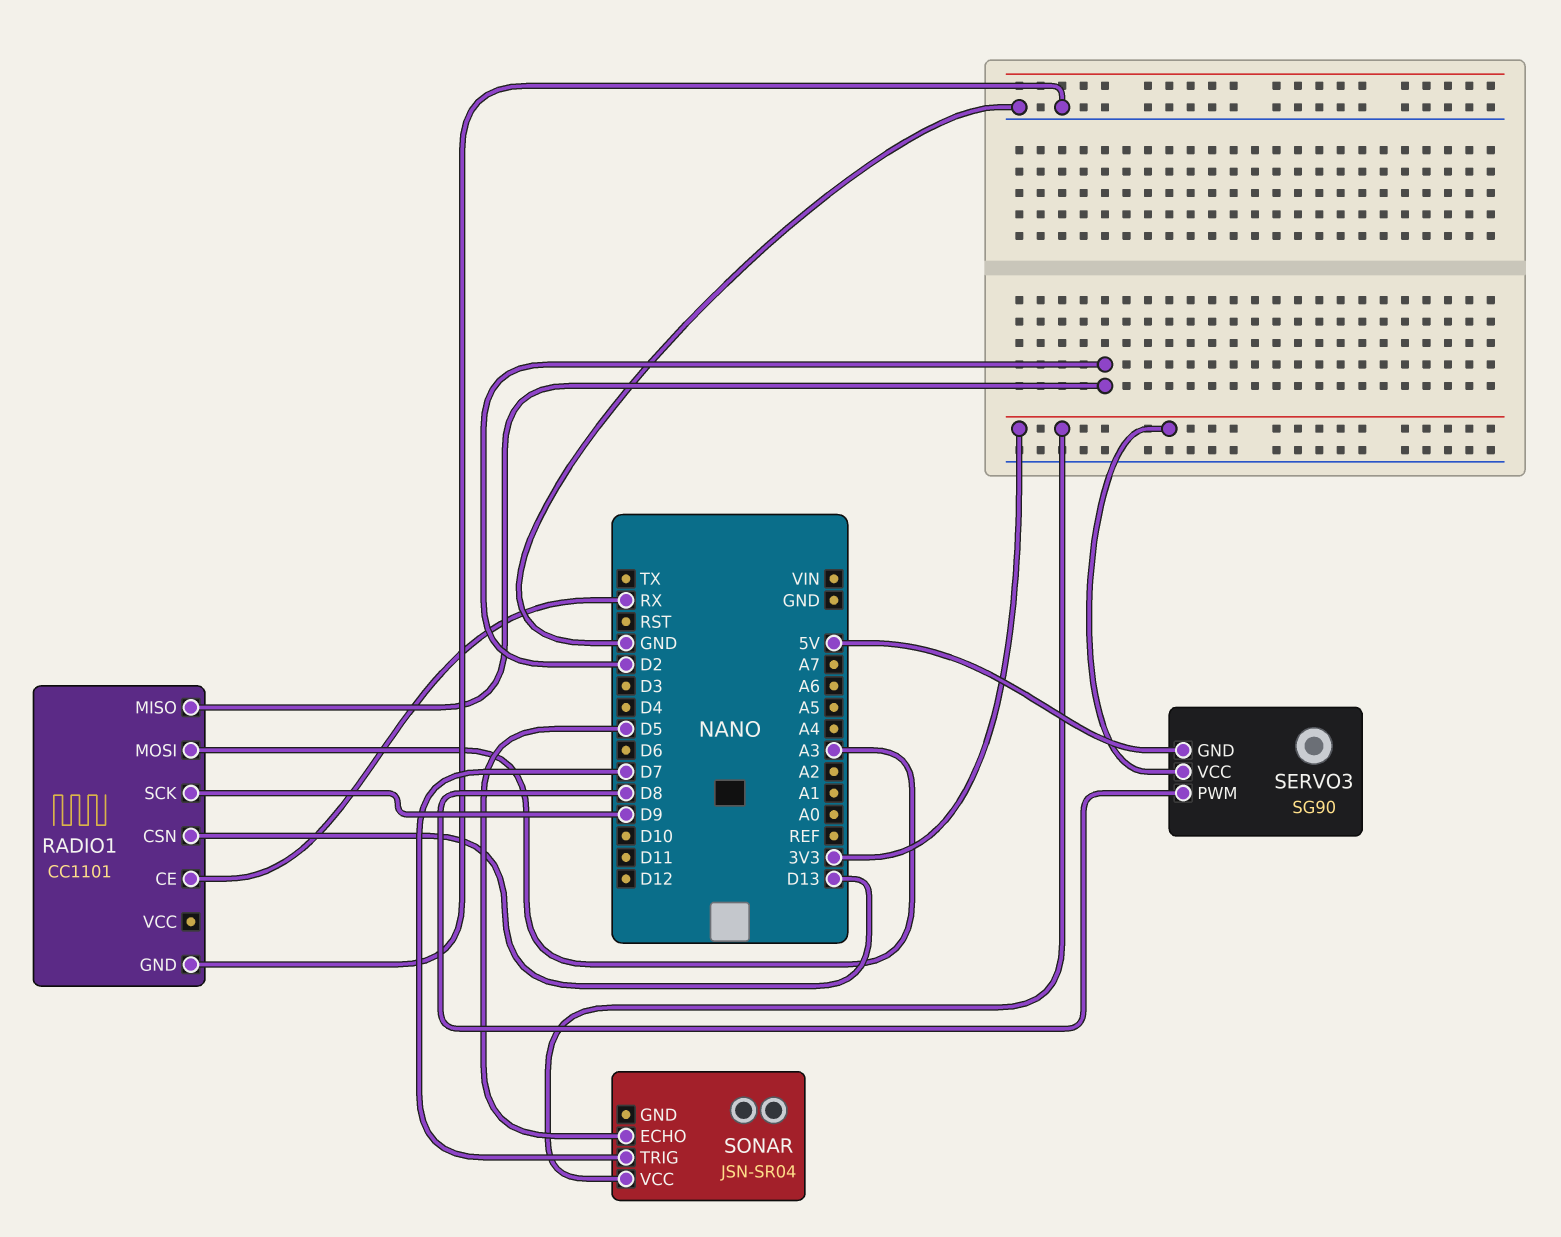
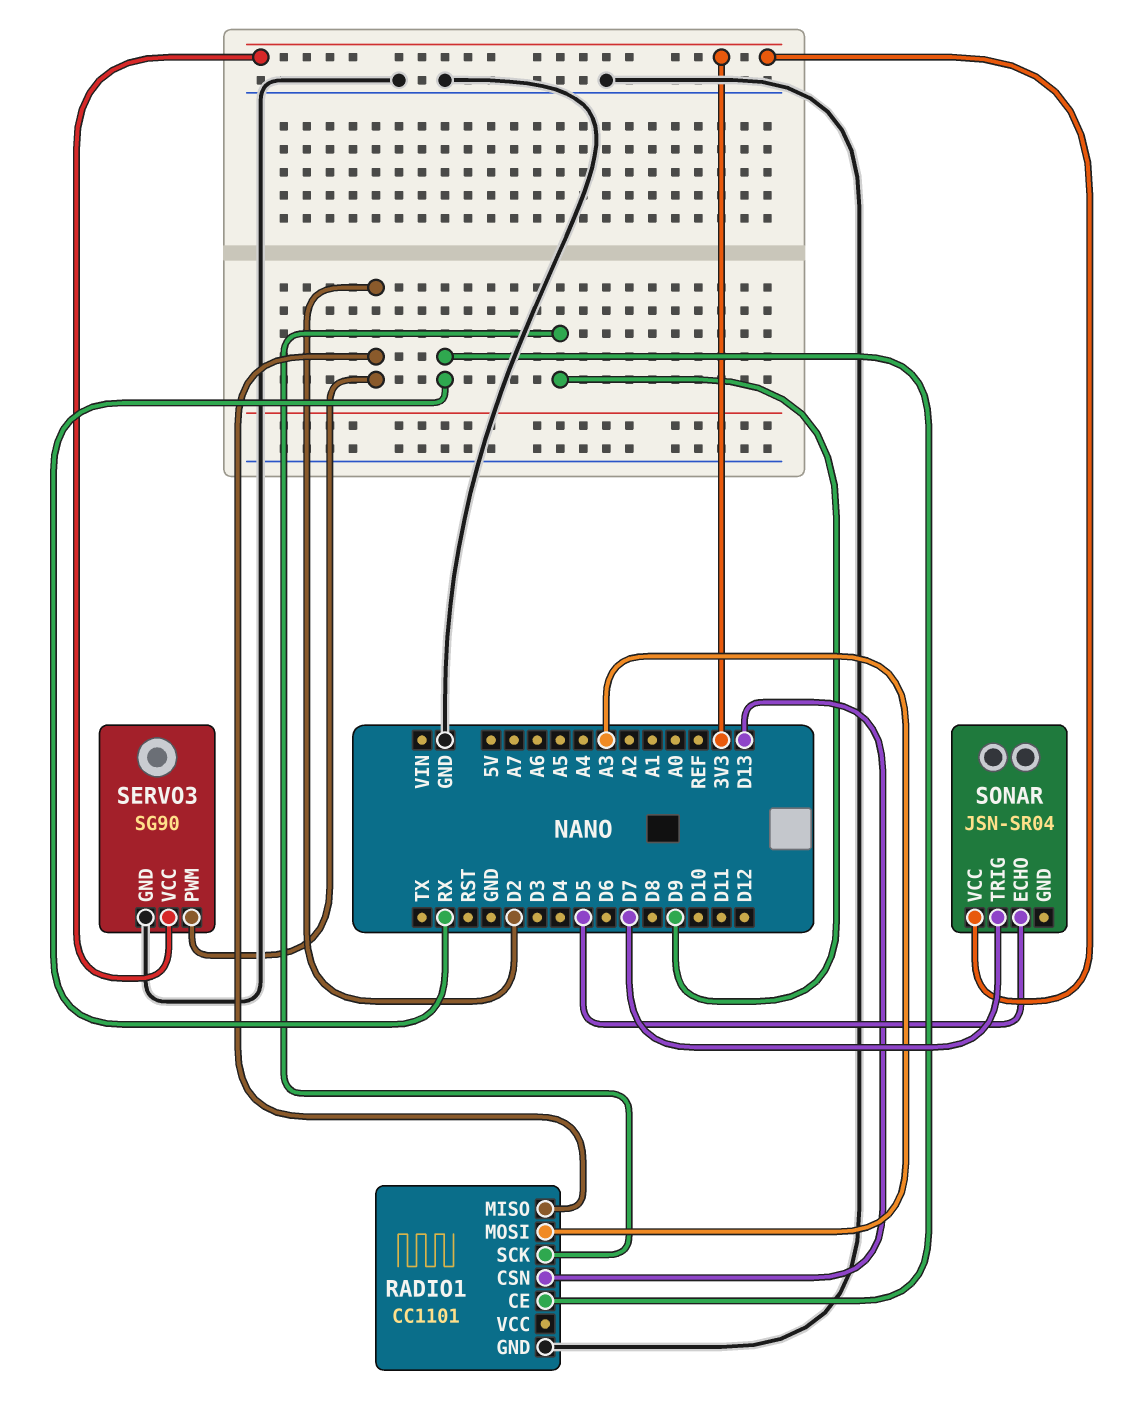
SERVO3 pin GND: 5V -> GND
SERVO3 pin PWM: D8 -> D2

